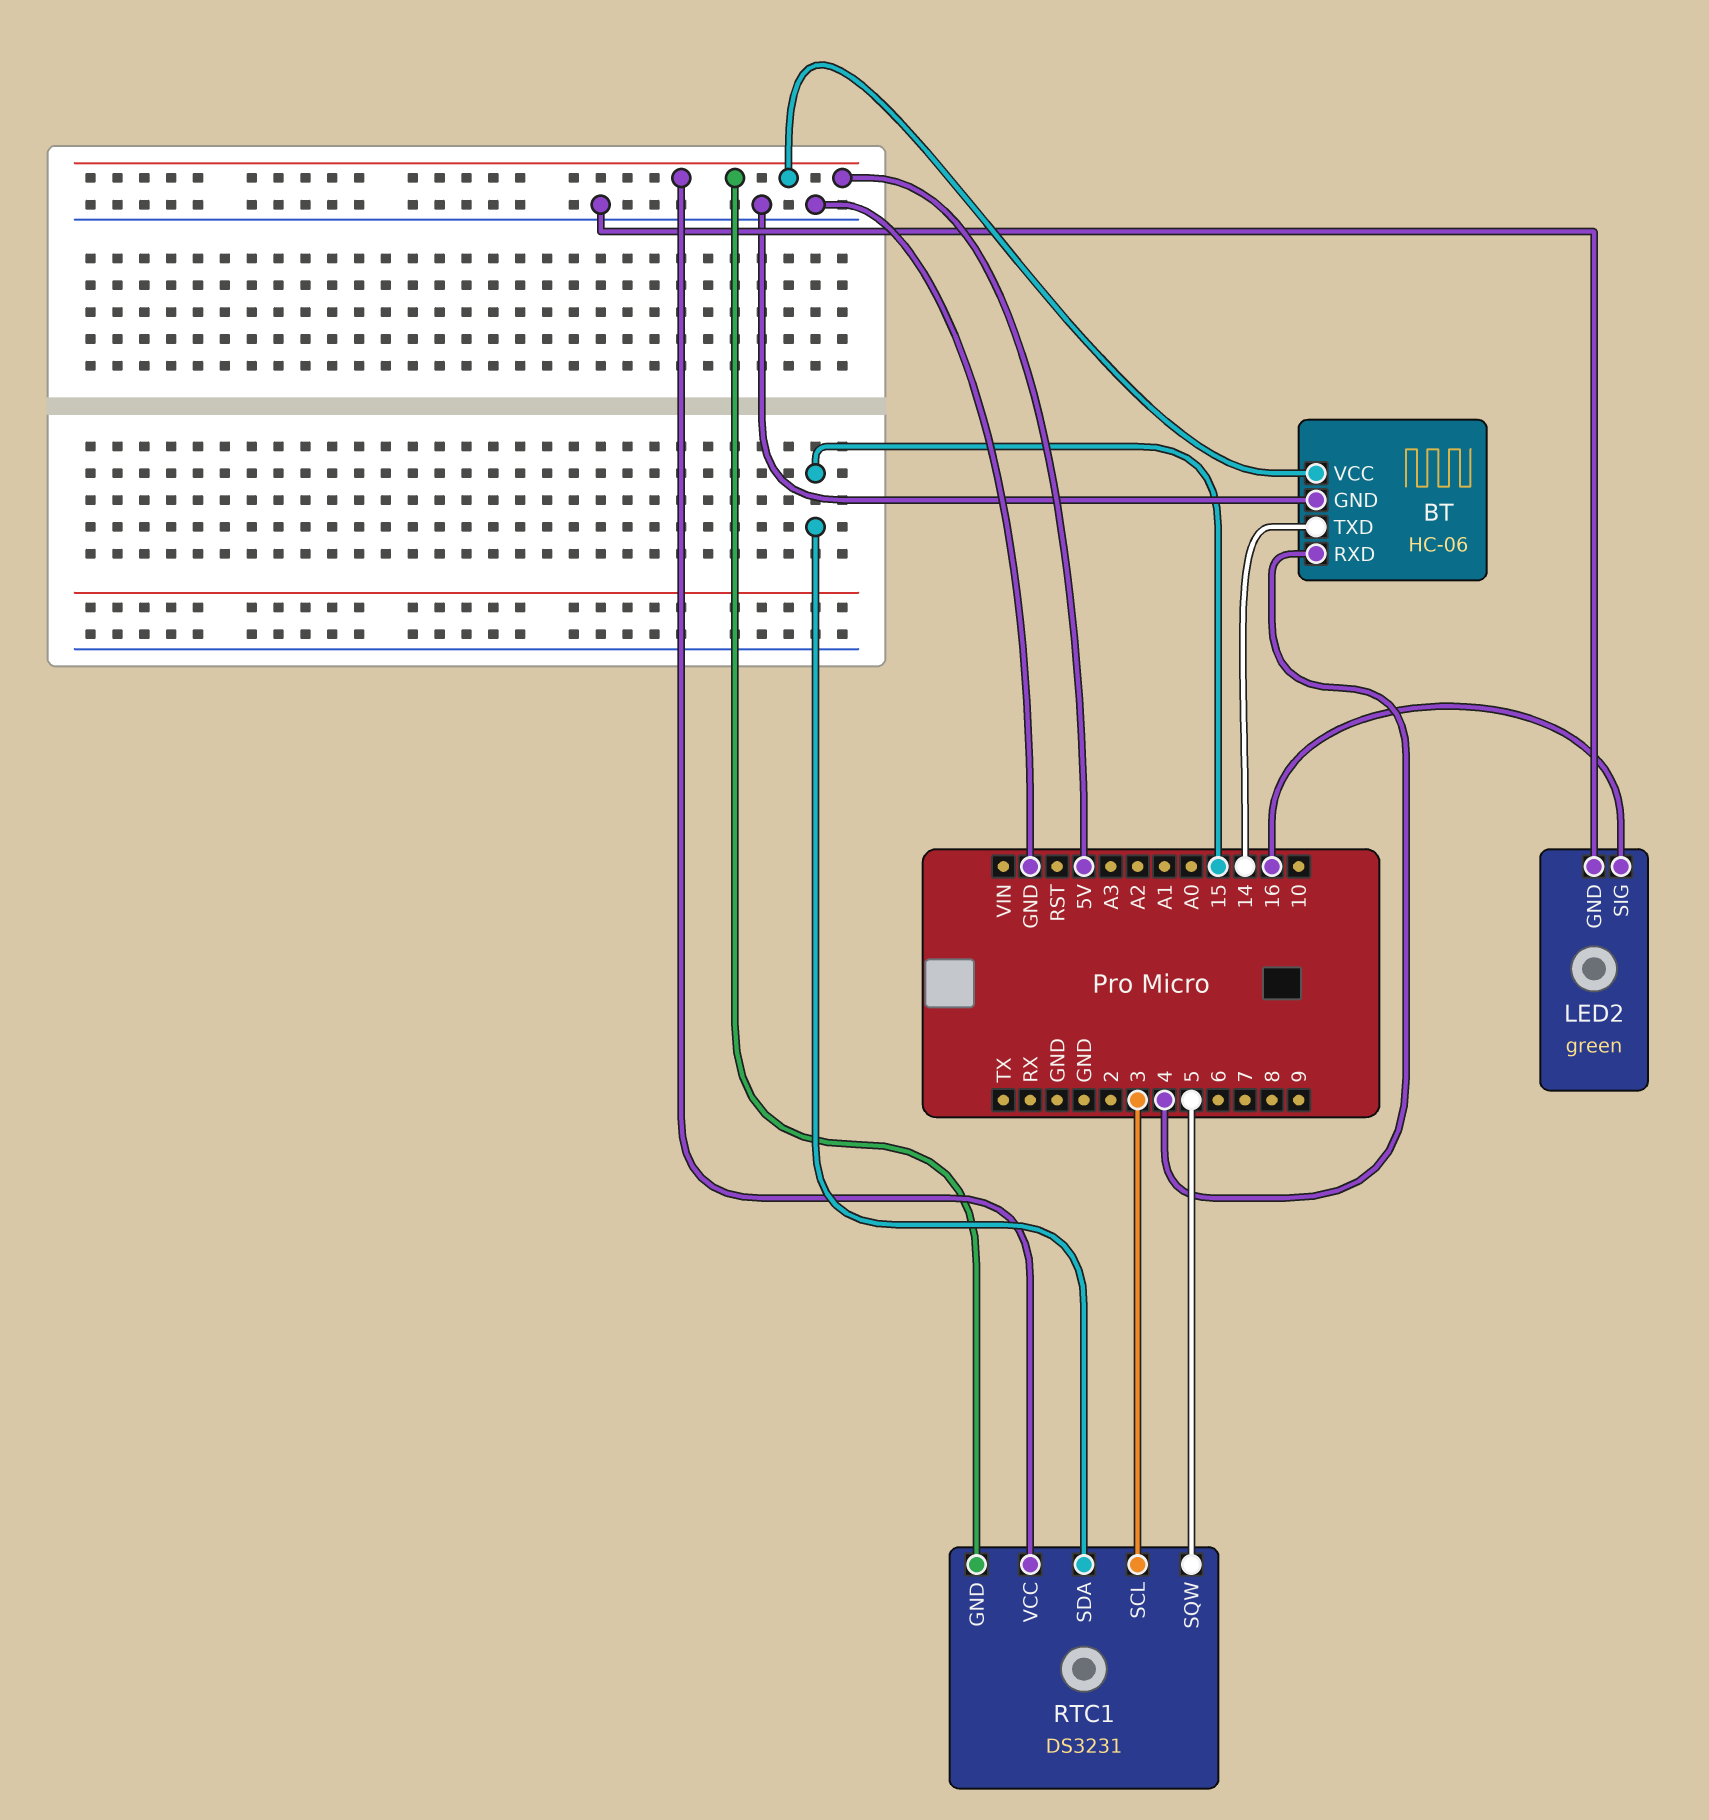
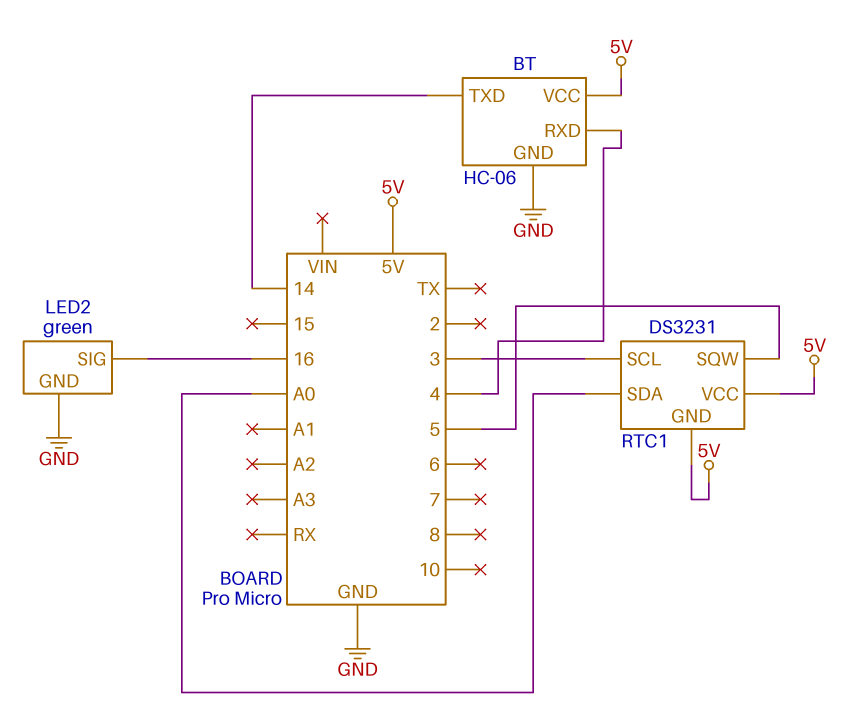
RTC1 pin SDA: 15 -> A0

